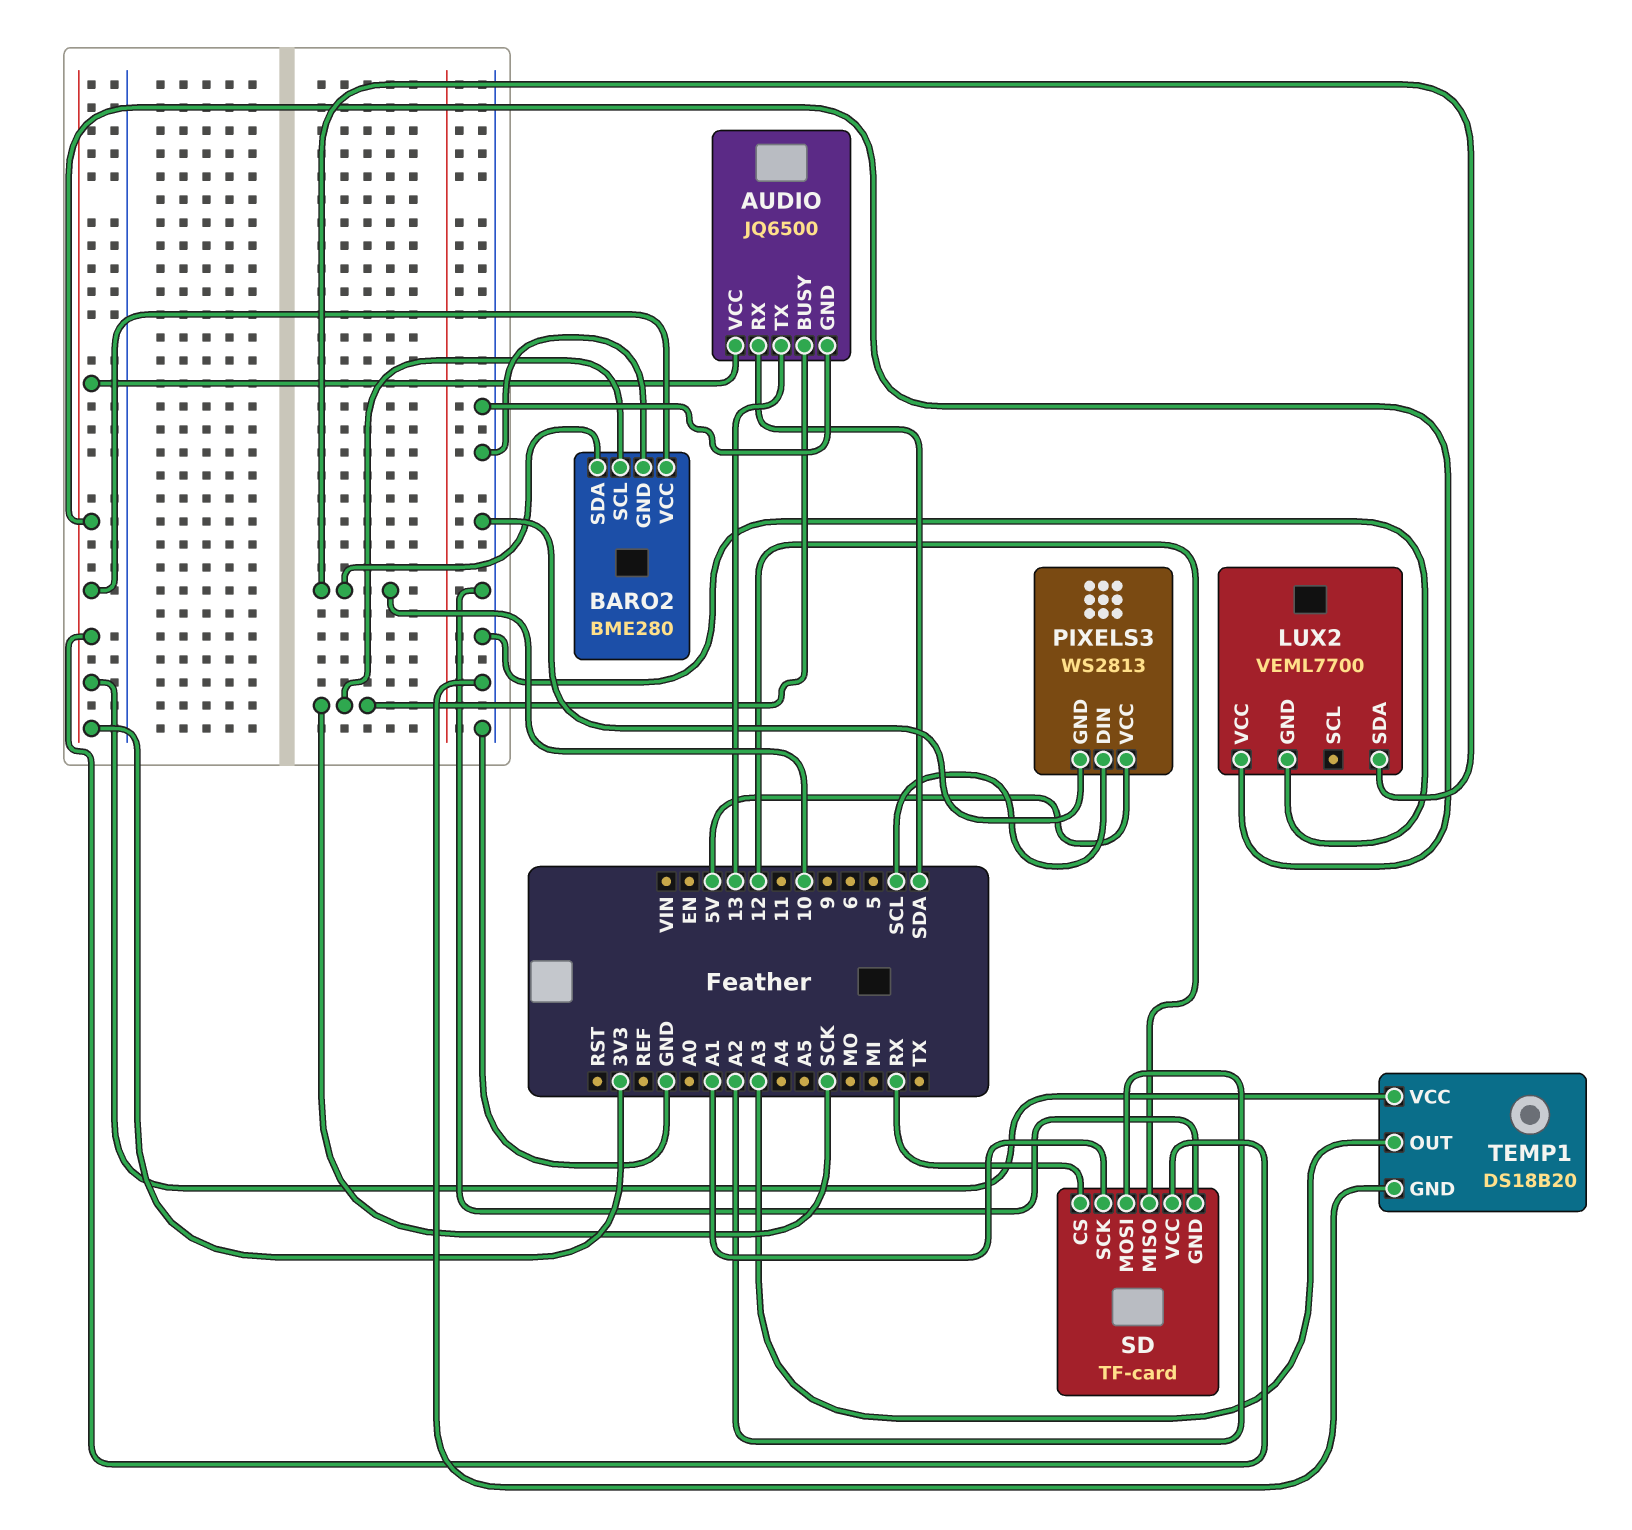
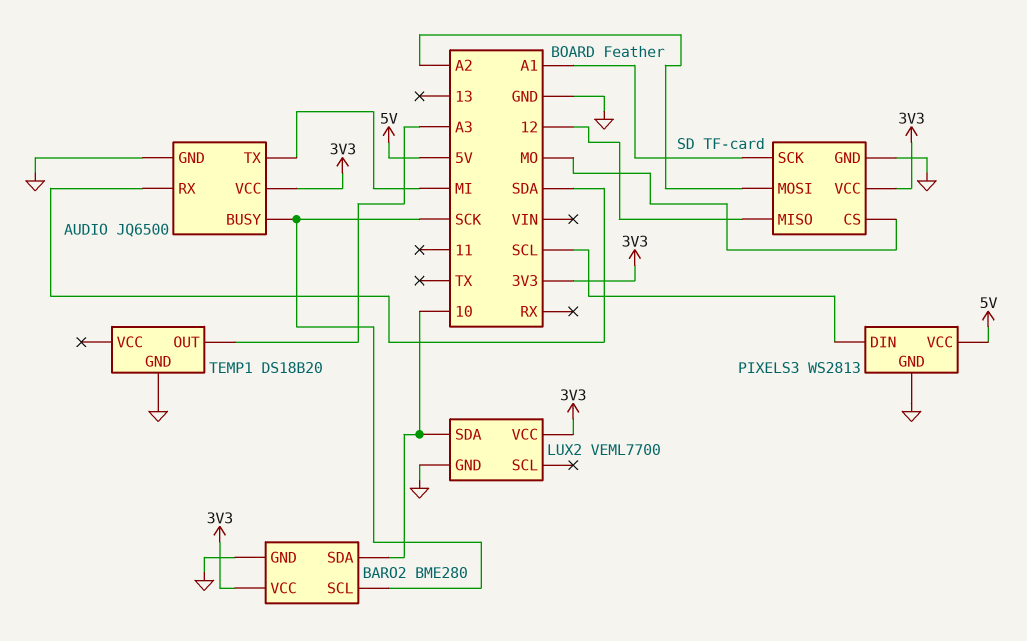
AUDIO pin TX: 13 -> MI
SD pin CS: RX -> MO
TEMP1 pin VCC: 3V3 -> none

